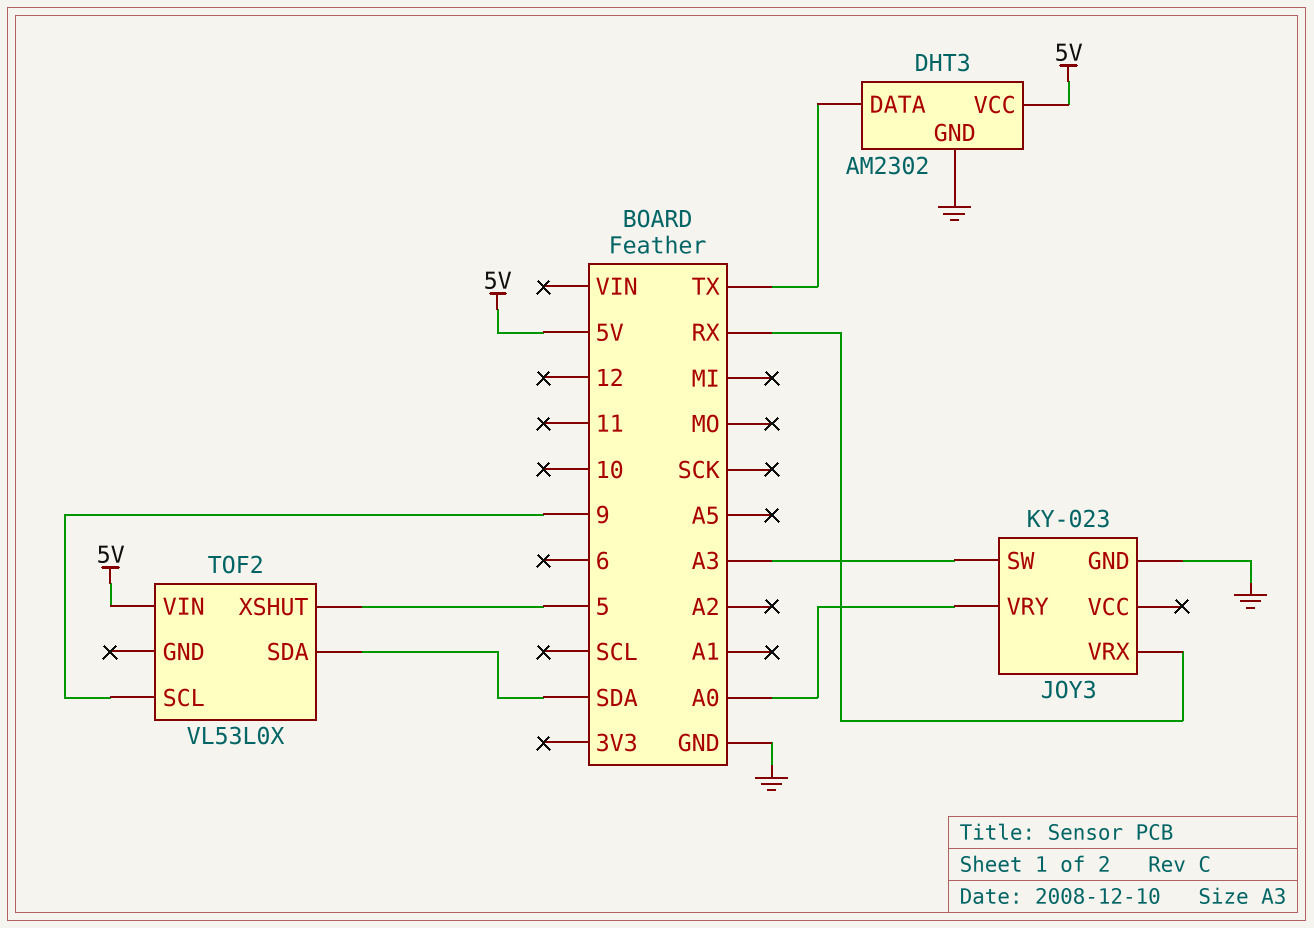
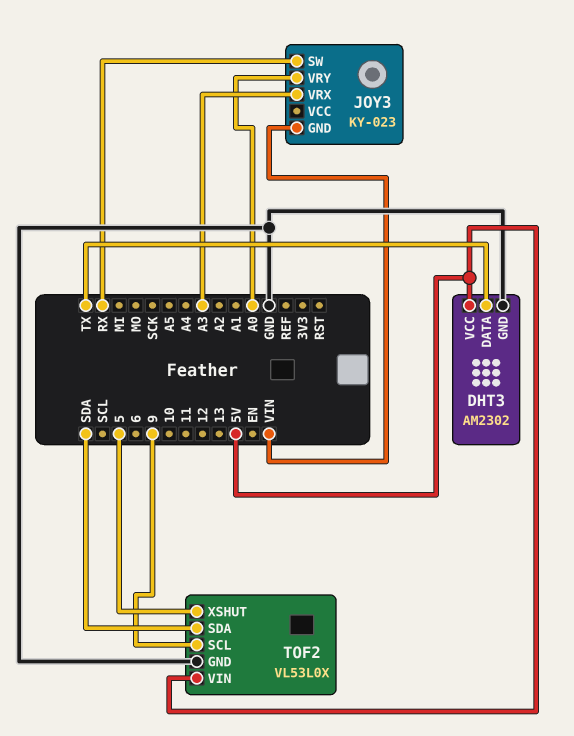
JOY3 pin GND: GND -> VIN
JOY3 pin SW: A3 -> RX
JOY3 pin VRX: RX -> A3
TOF2 pin GND: none -> GND

